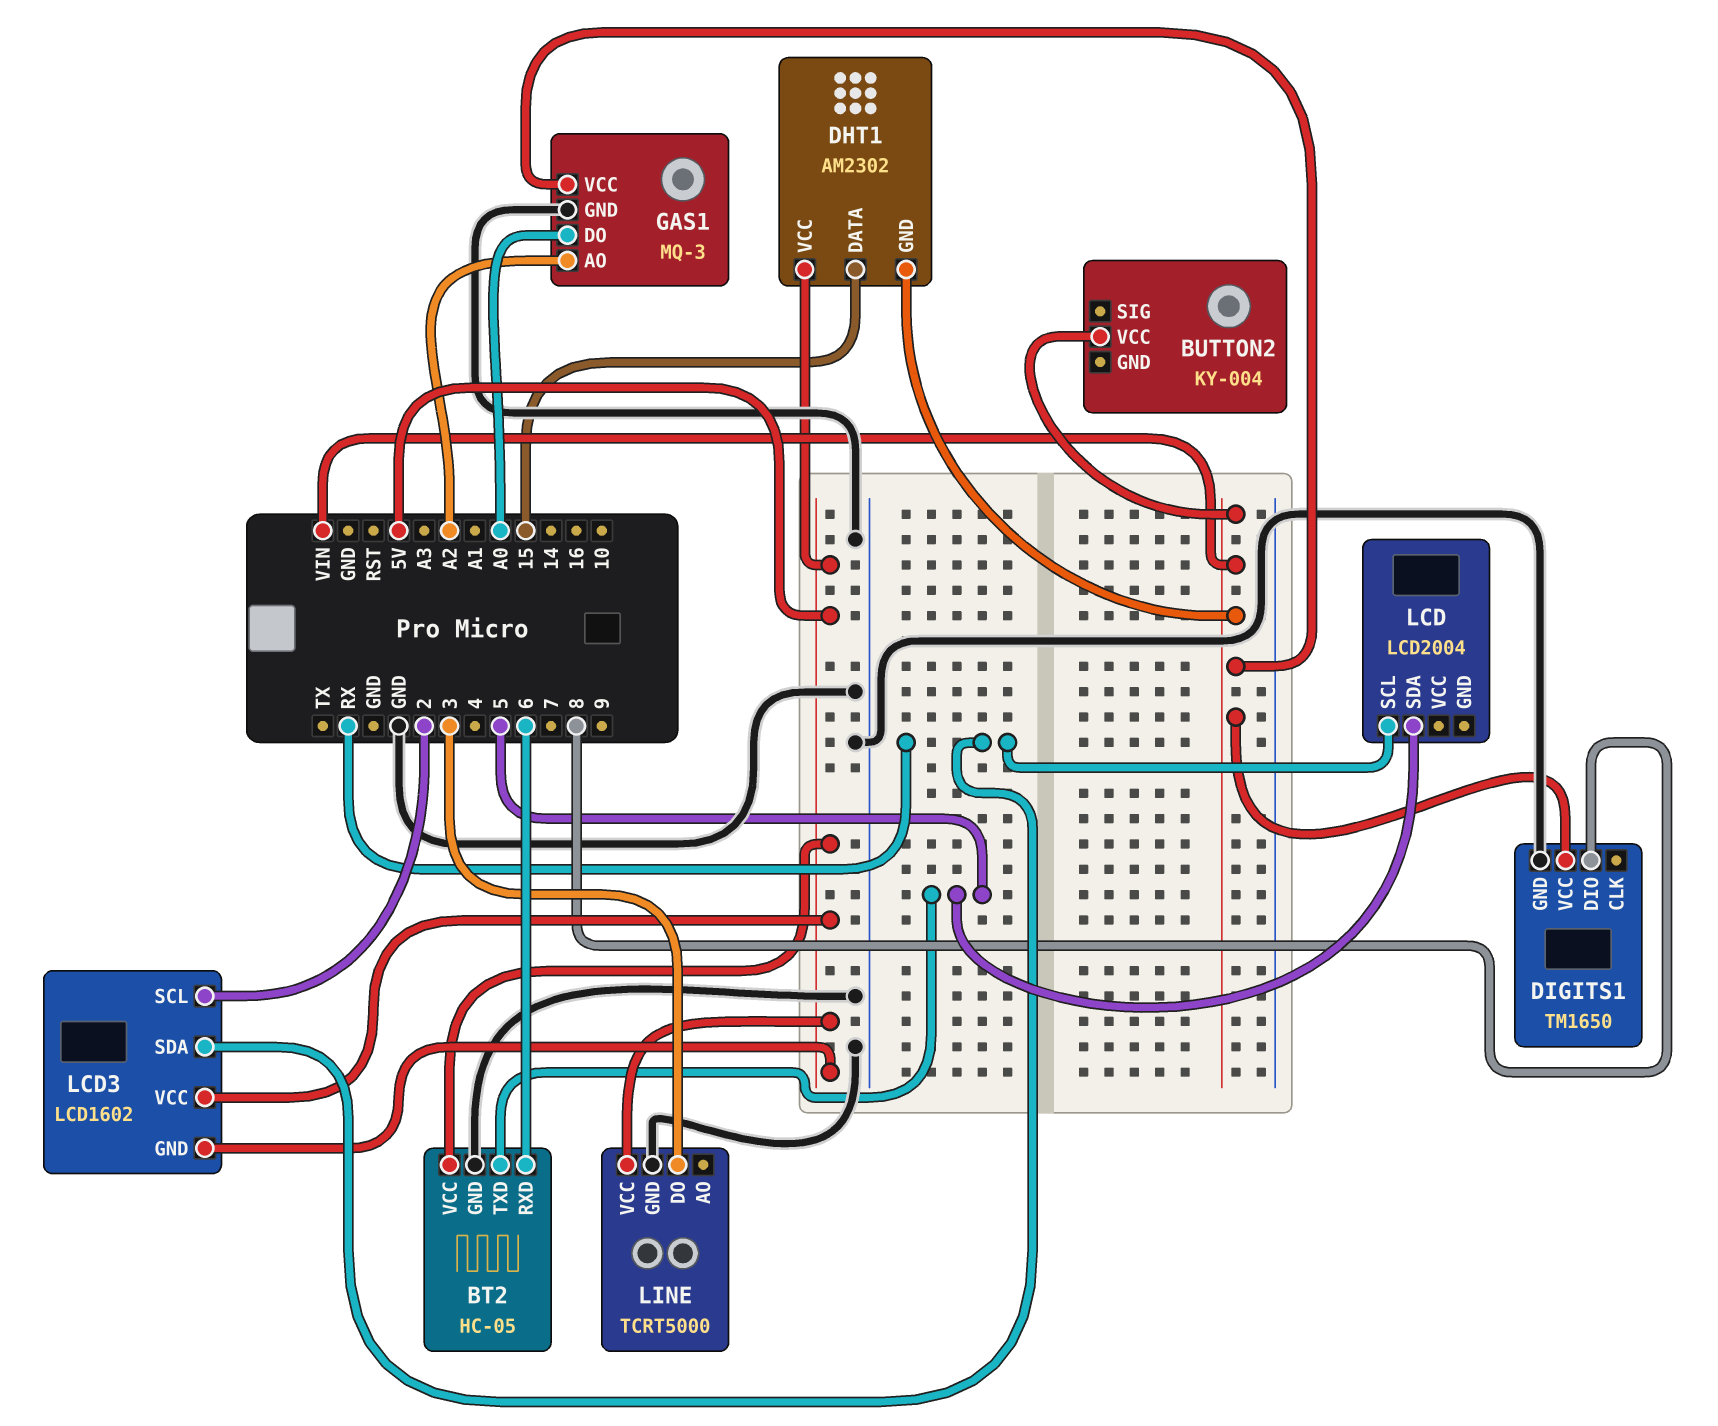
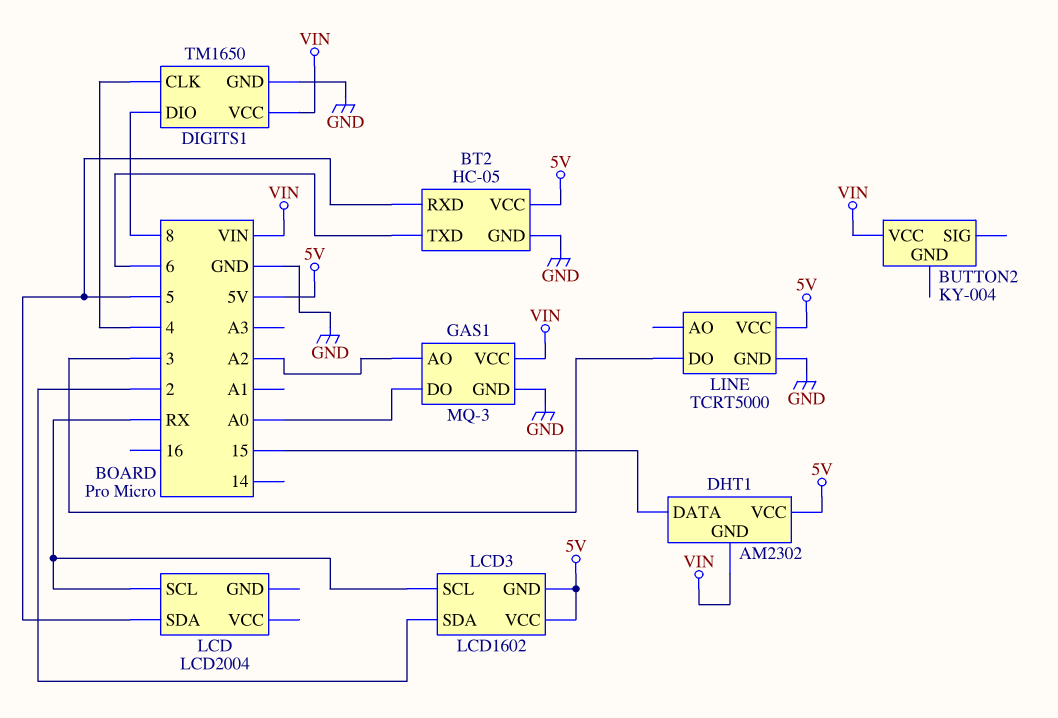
BT2 pin RXD: 6 -> 5
BT2 pin TXD: 5 -> 6
DIGITS1 pin CLK: none -> 4
LCD3 pin SCL: 2 -> RX
LCD3 pin SDA: RX -> 2

